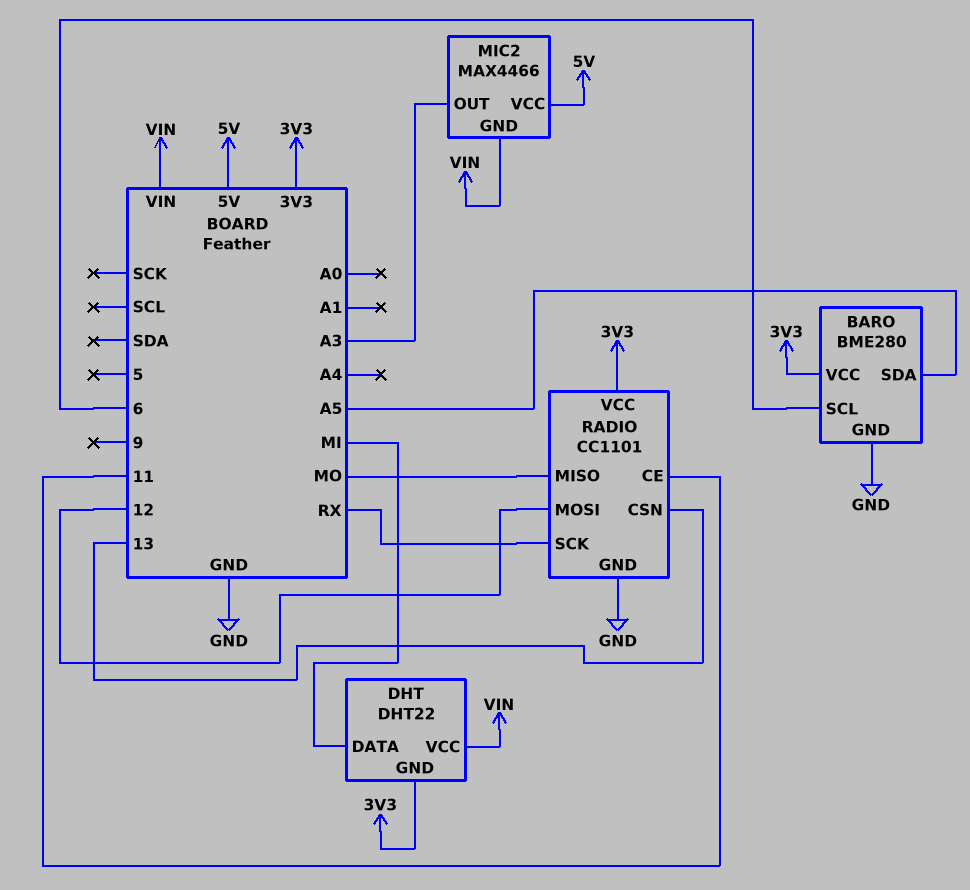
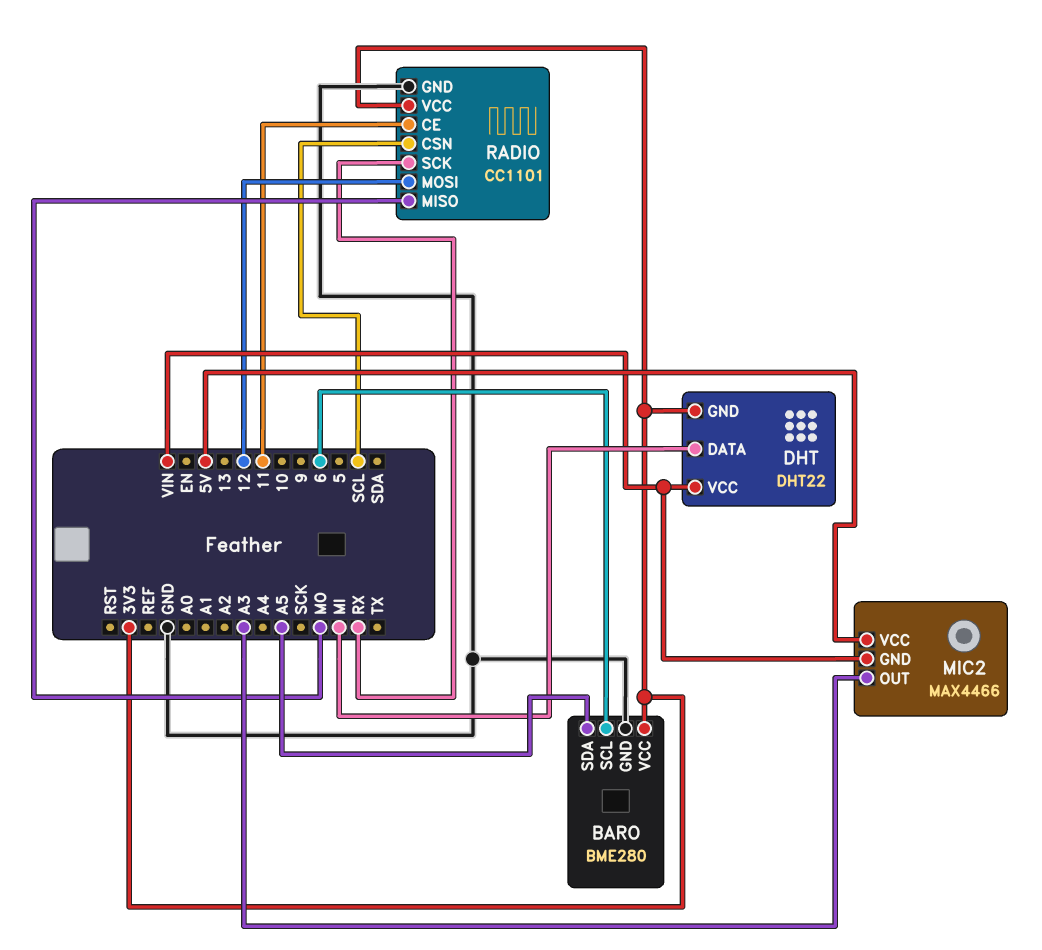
RADIO pin CSN: 13 -> SCL

